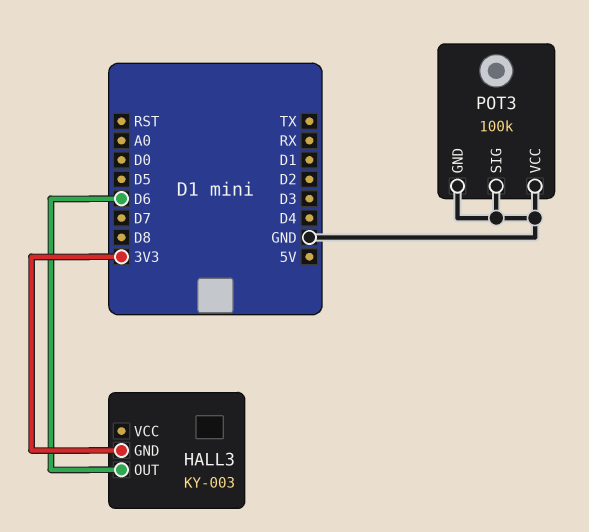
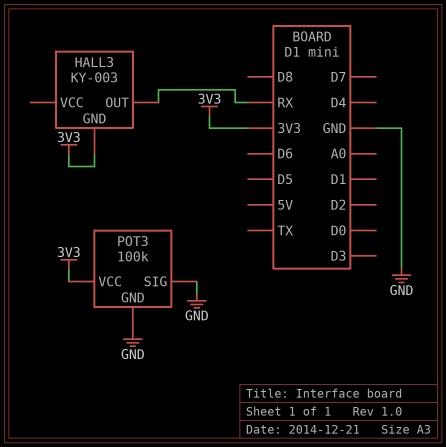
HALL3 pin OUT: D6 -> RX
POT3 pin VCC: GND -> 3V3

